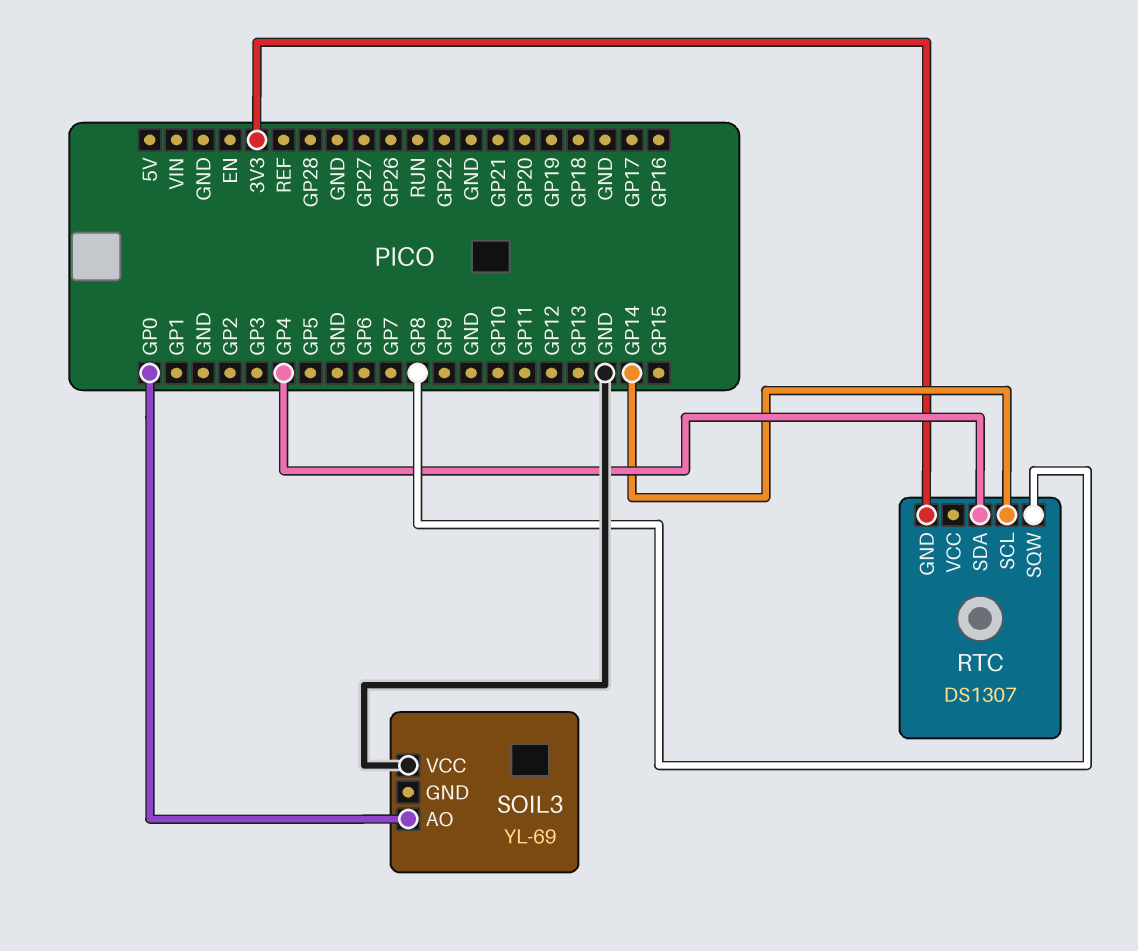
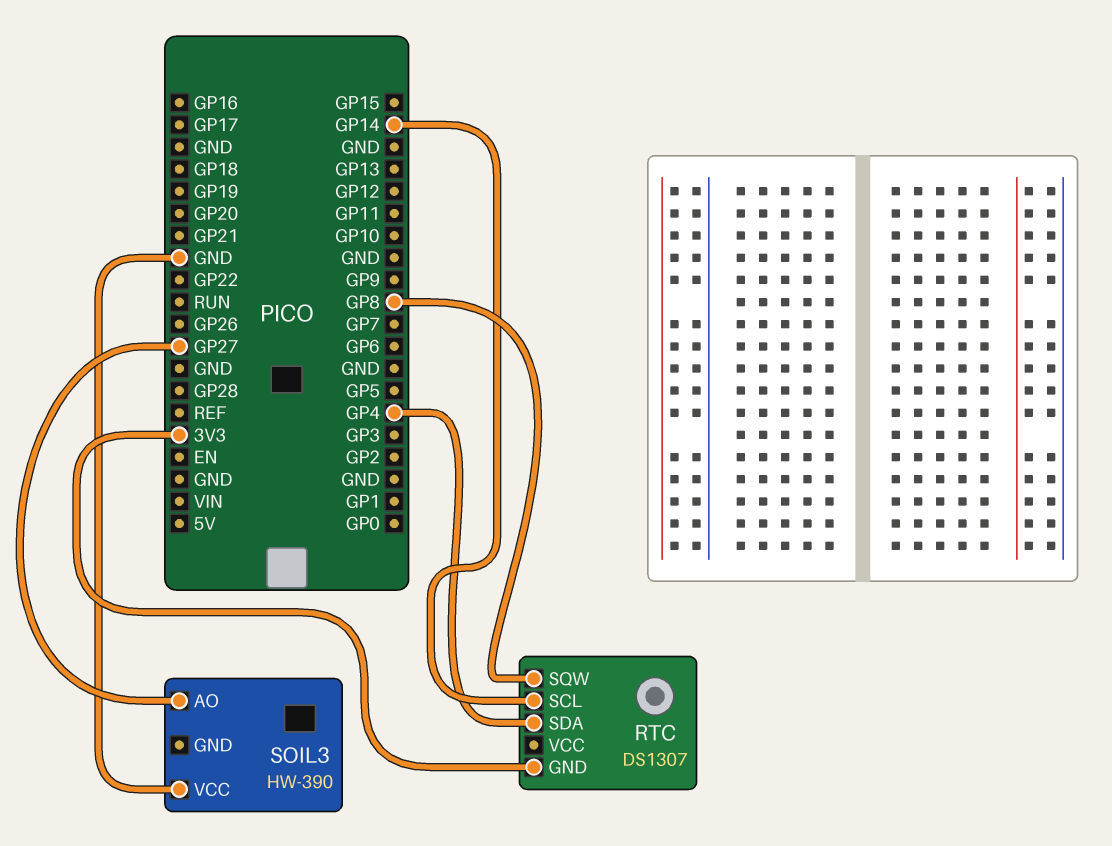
SOIL3: YL-69 -> HW-390
SOIL3 pin AO: GP0 -> GP27

